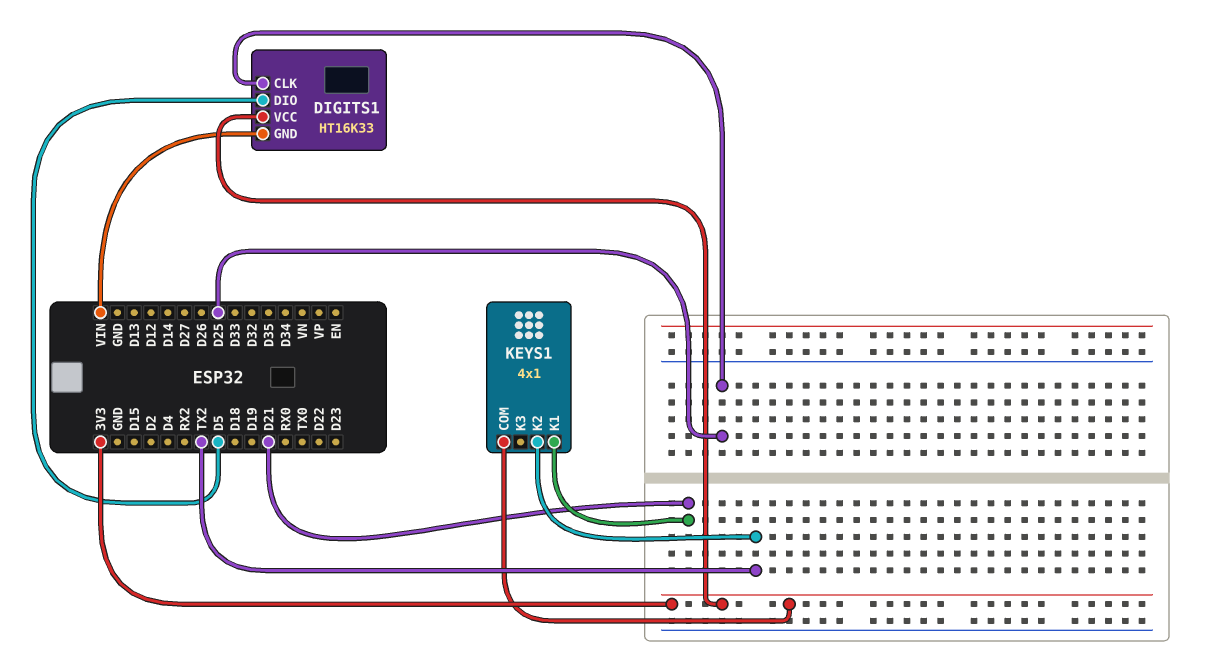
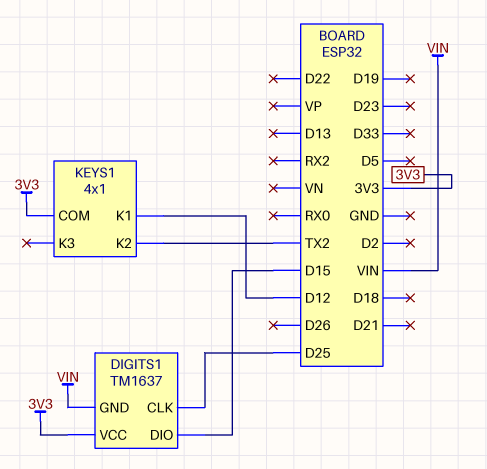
DIGITS1: HT16K33 -> TM1637
DIGITS1 pin DIO: D5 -> D15
KEYS1 pin K1: D21 -> D12

